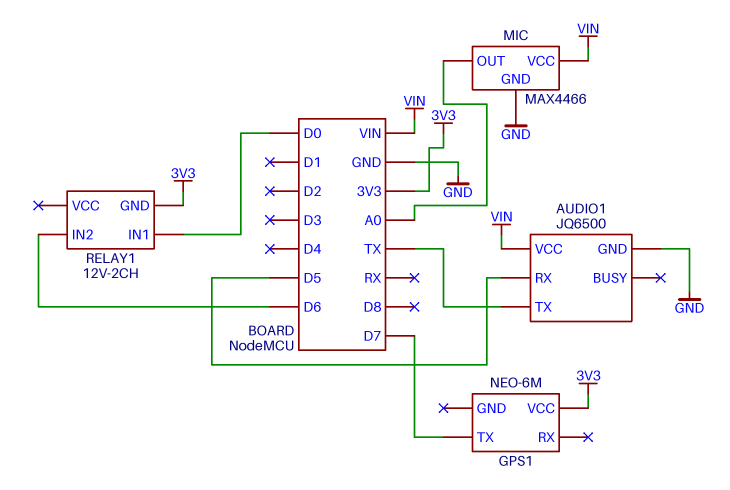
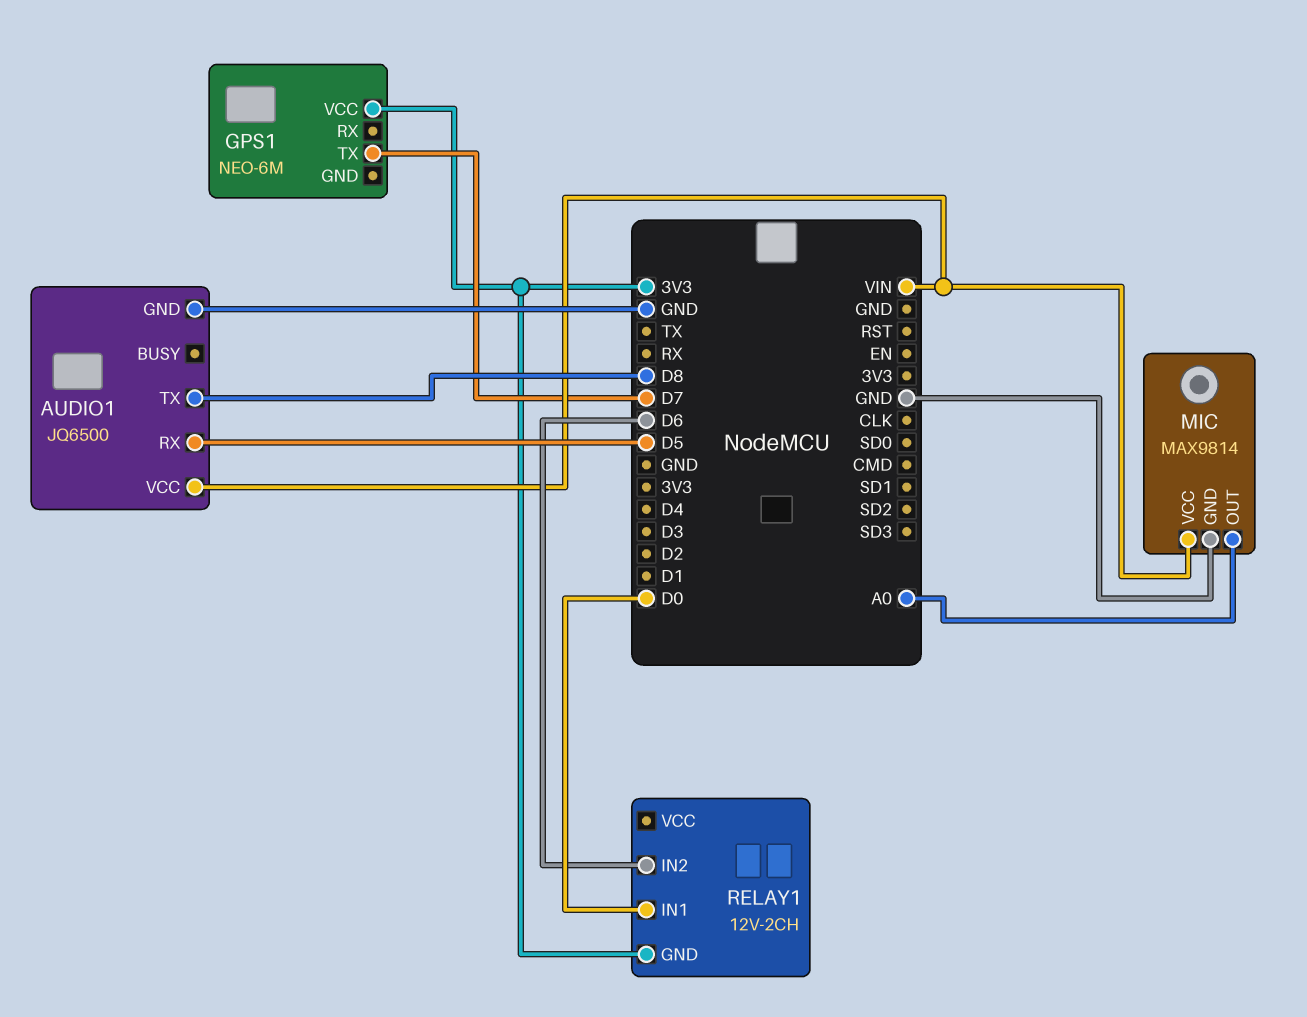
AUDIO1 pin TX: TX -> D8
MIC: MAX4466 -> MAX9814

